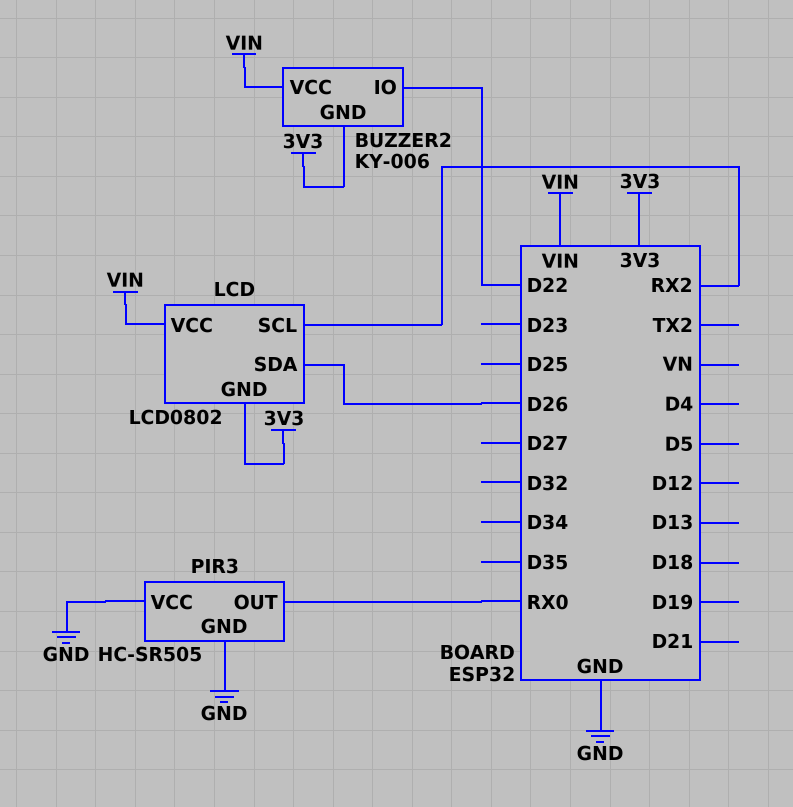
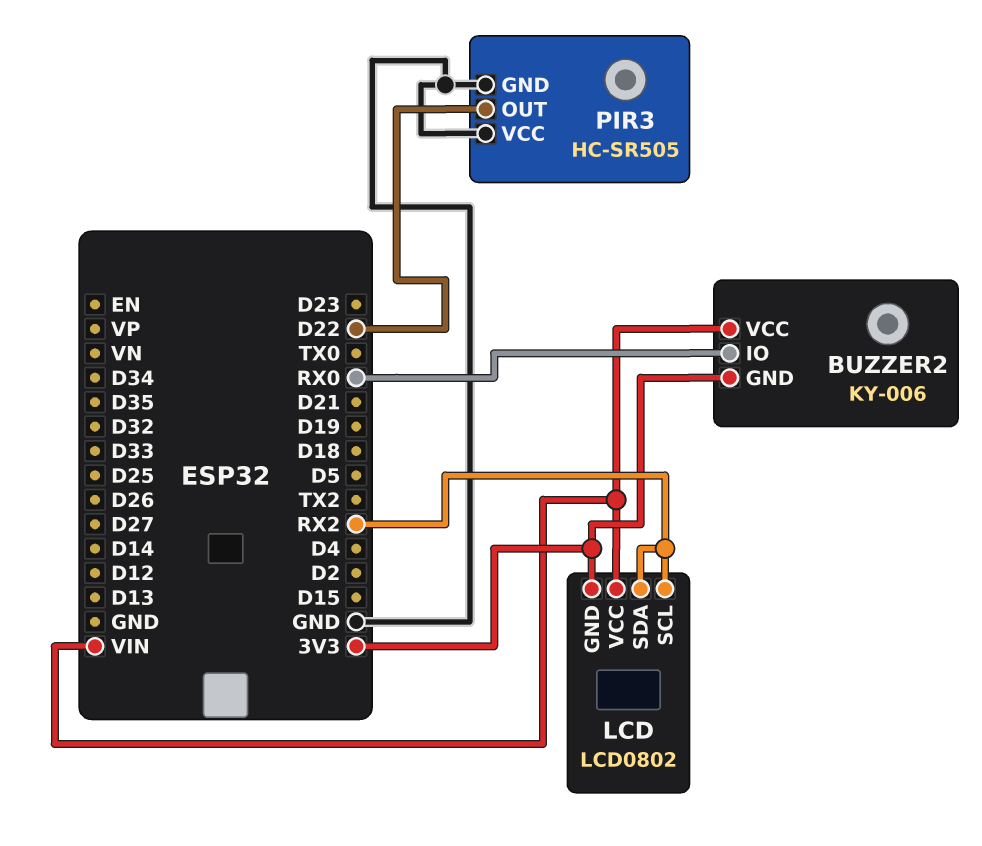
BUZZER2 pin IO: D22 -> RX0
LCD pin SDA: D26 -> RX2
PIR3 pin OUT: RX0 -> D22

